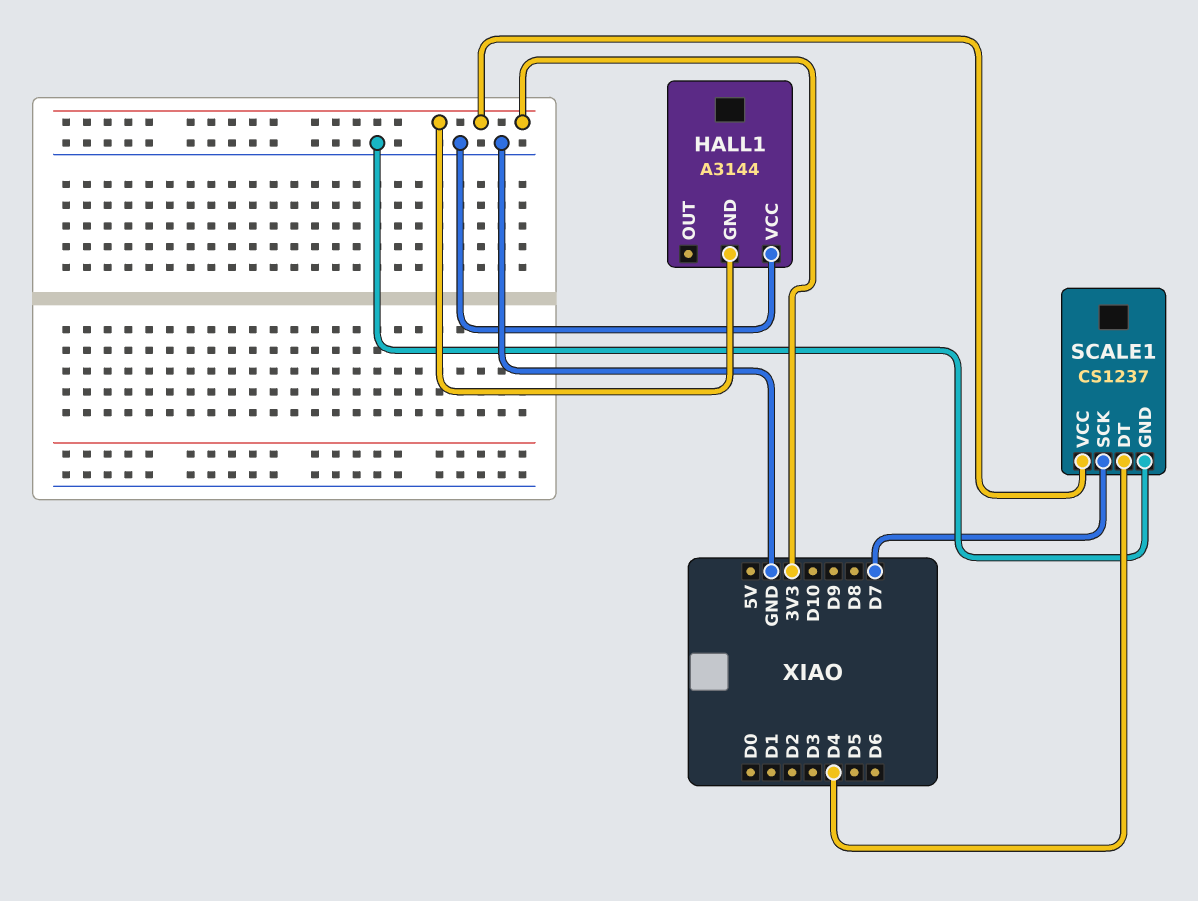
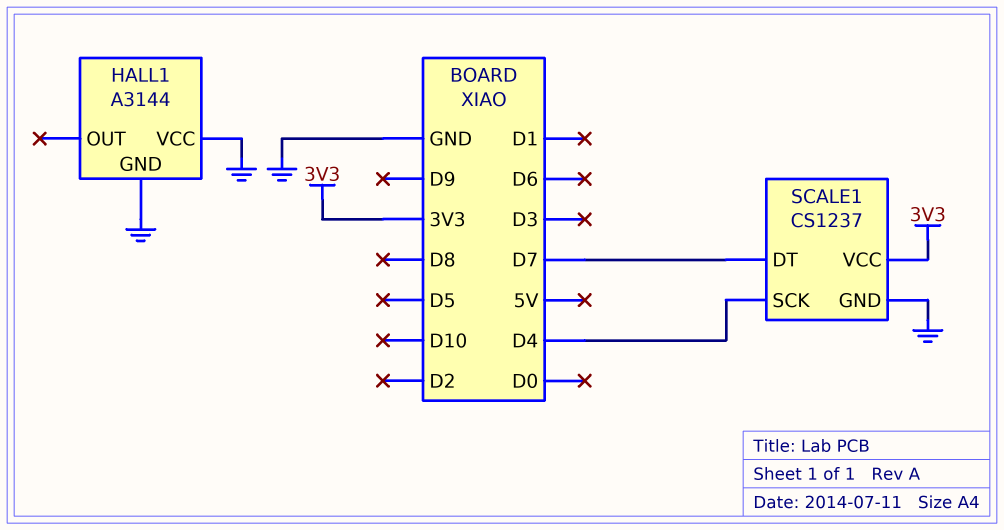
HALL1 pin GND: 3V3 -> GND
SCALE1 pin DT: D4 -> D7
SCALE1 pin SCK: D7 -> D4

